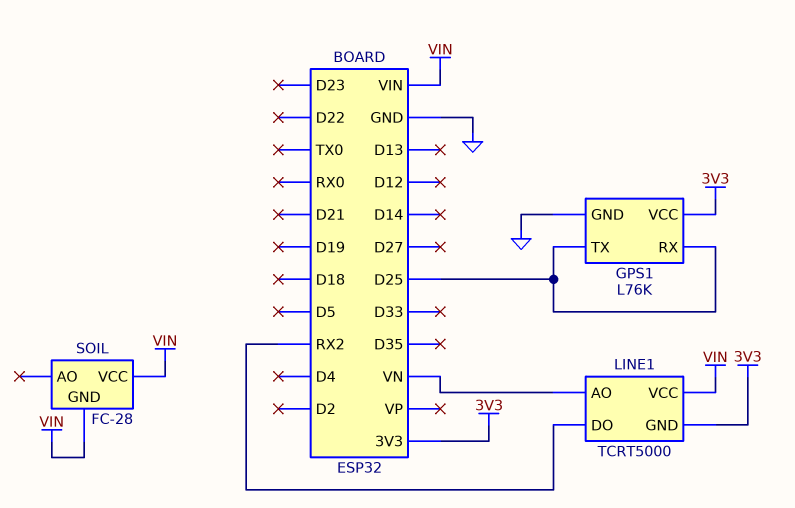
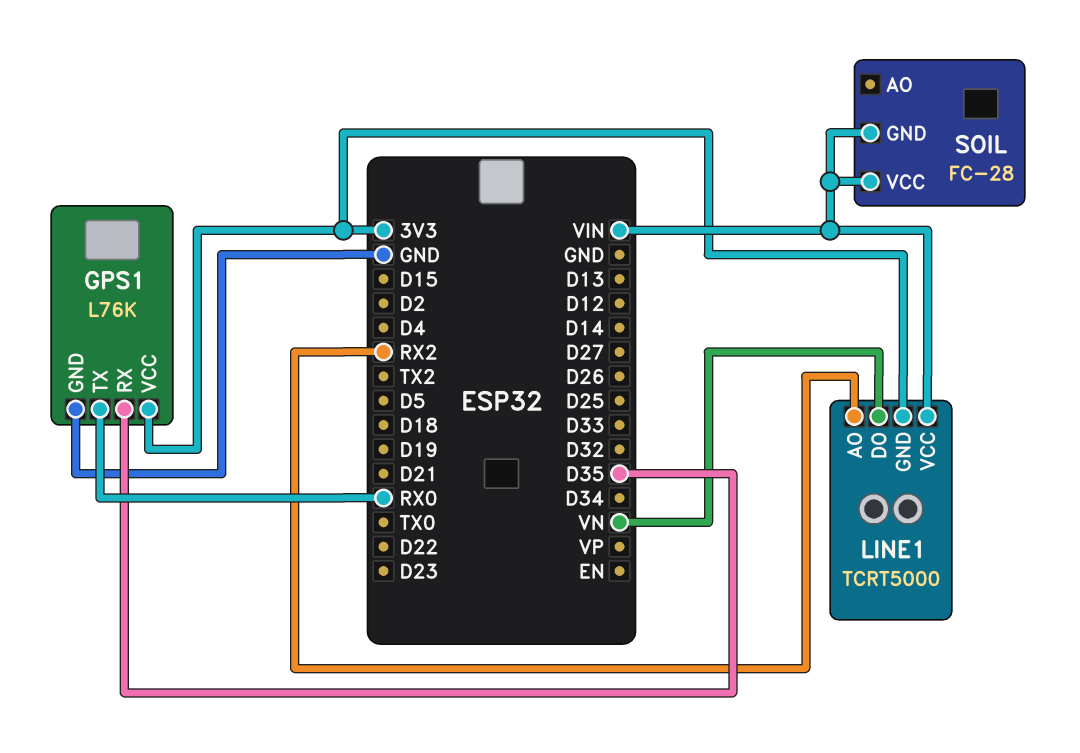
GPS1 pin RX: D25 -> D35
GPS1 pin TX: D25 -> RX0
LINE1 pin AO: VN -> RX2
LINE1 pin DO: RX2 -> VN

